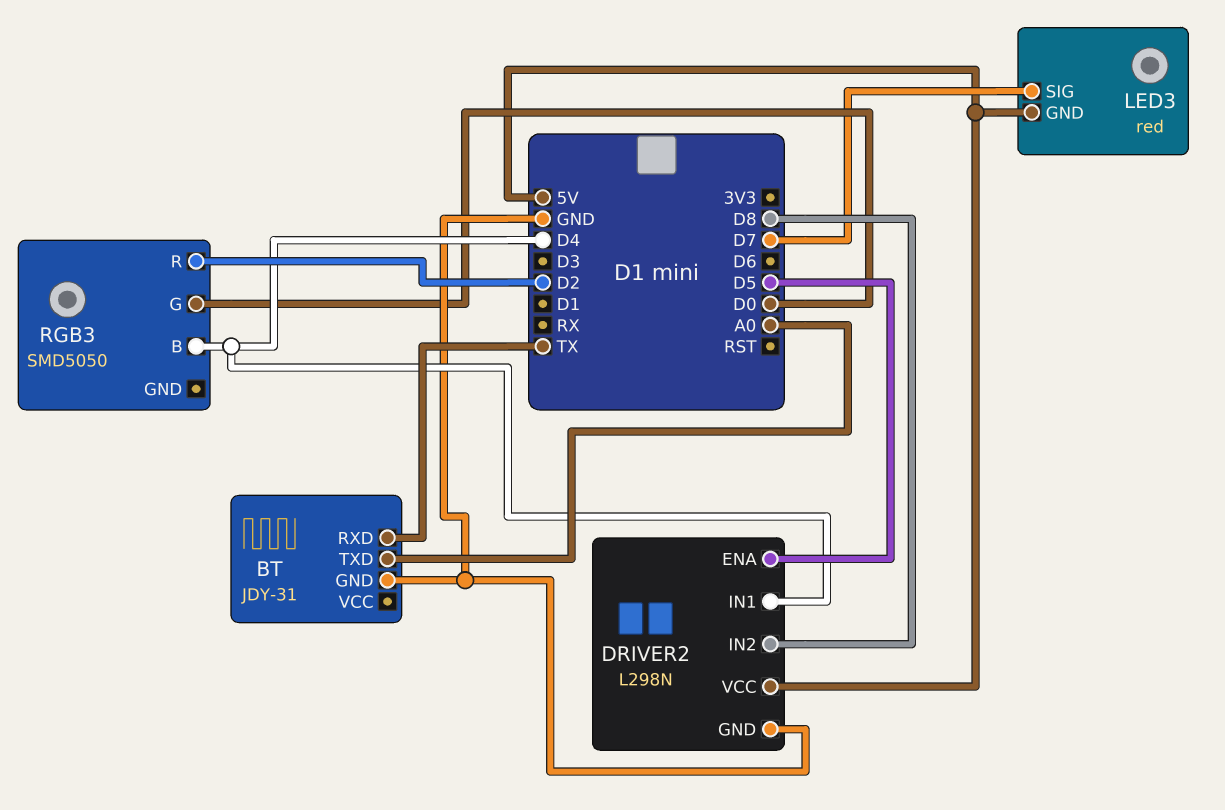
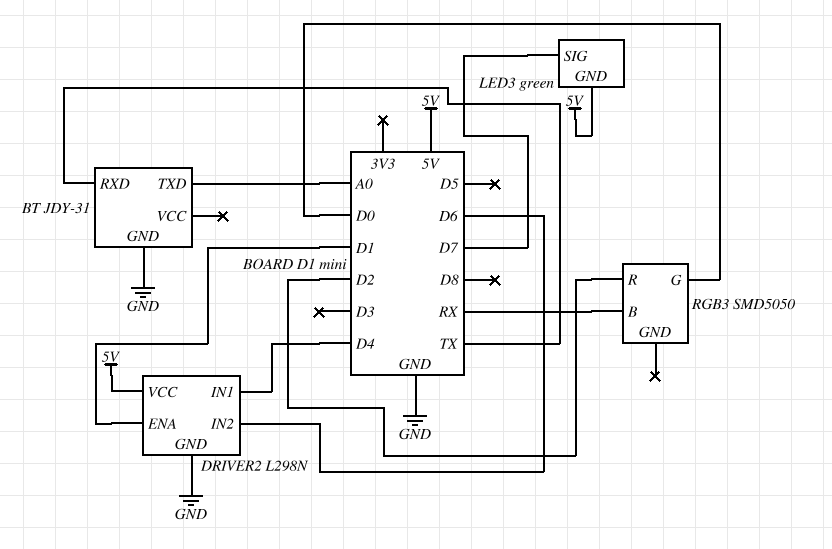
DRIVER2 pin ENA: D5 -> D1
DRIVER2 pin IN2: D8 -> D6
LED3: red -> green
RGB3 pin B: D4 -> RX

